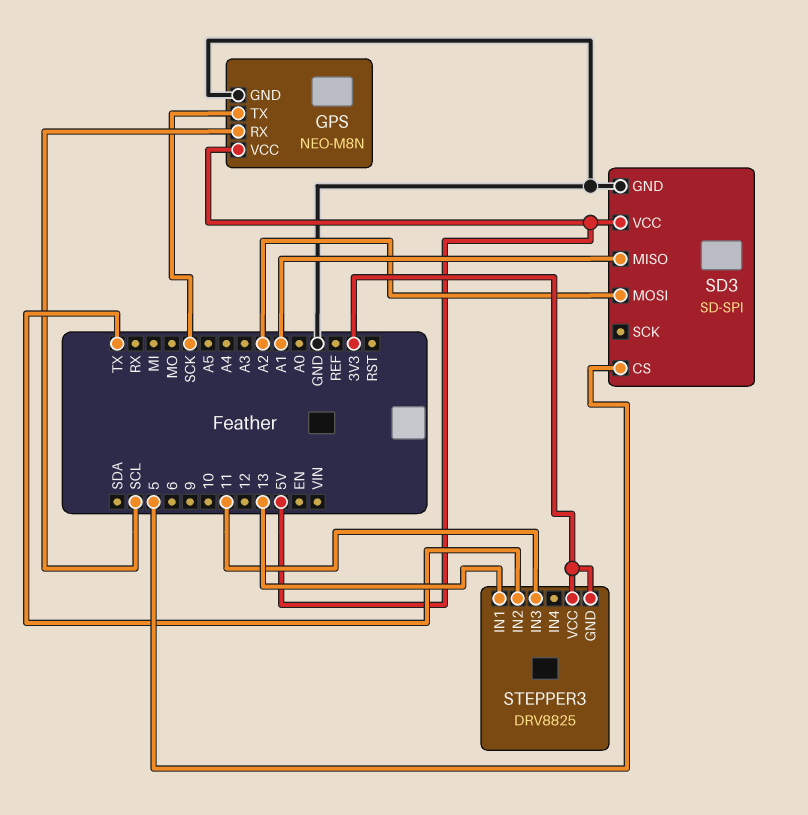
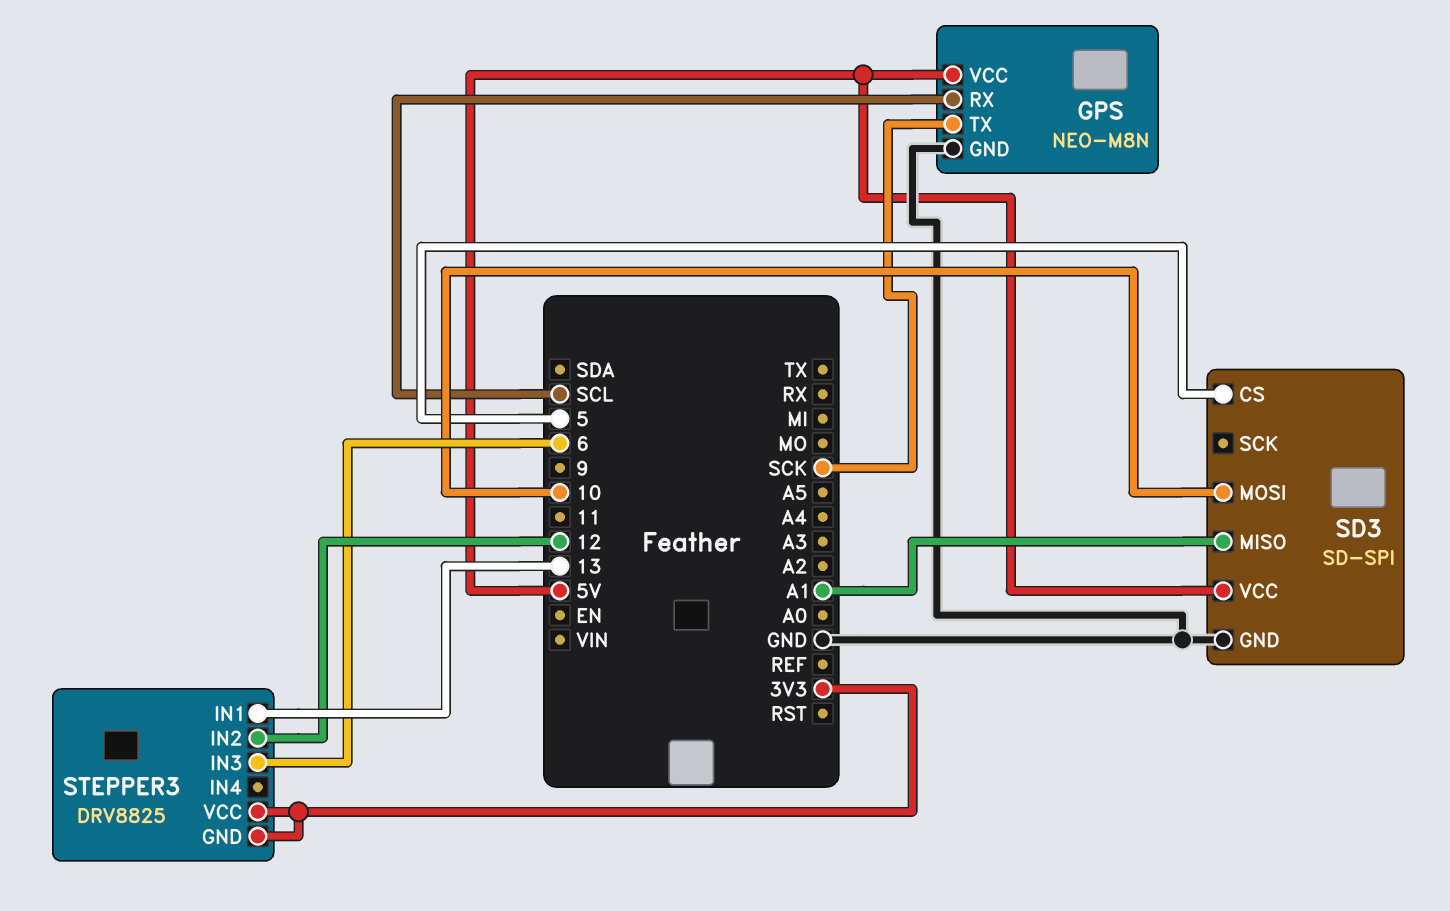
SD3 pin MOSI: A2 -> 10
STEPPER3 pin IN2: TX -> 12
STEPPER3 pin IN3: 11 -> 6

